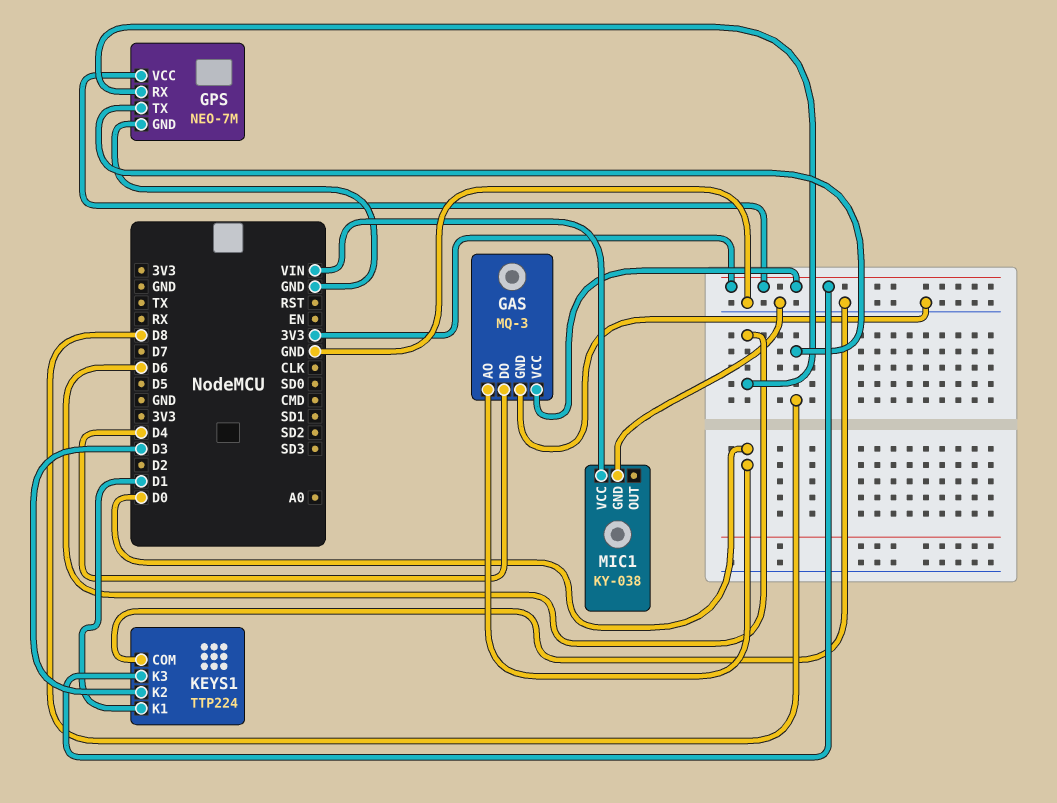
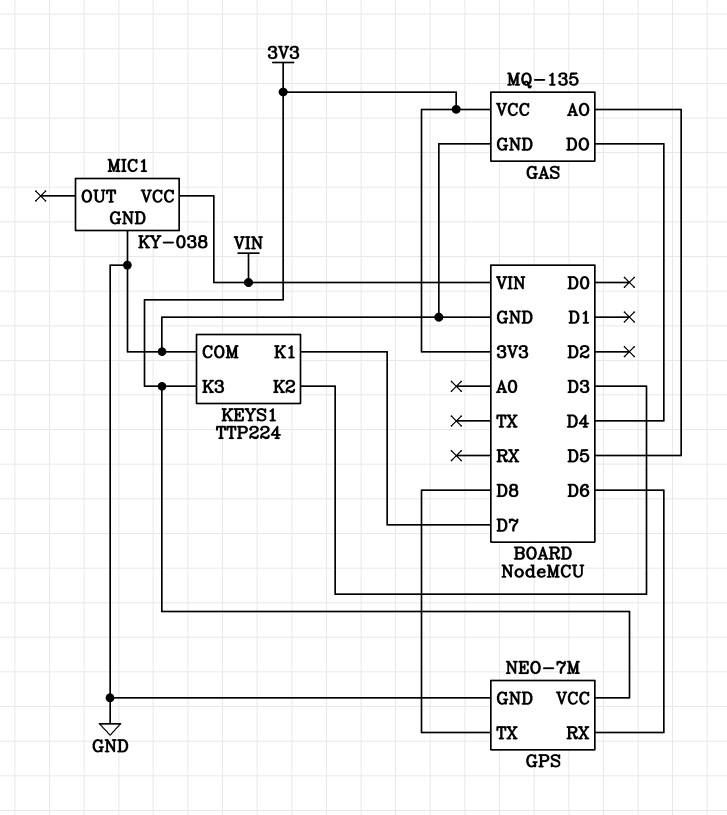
GAS: MQ-3 -> MQ-135
GAS pin AO: D0 -> D5
KEYS1 pin K1: D1 -> D7

